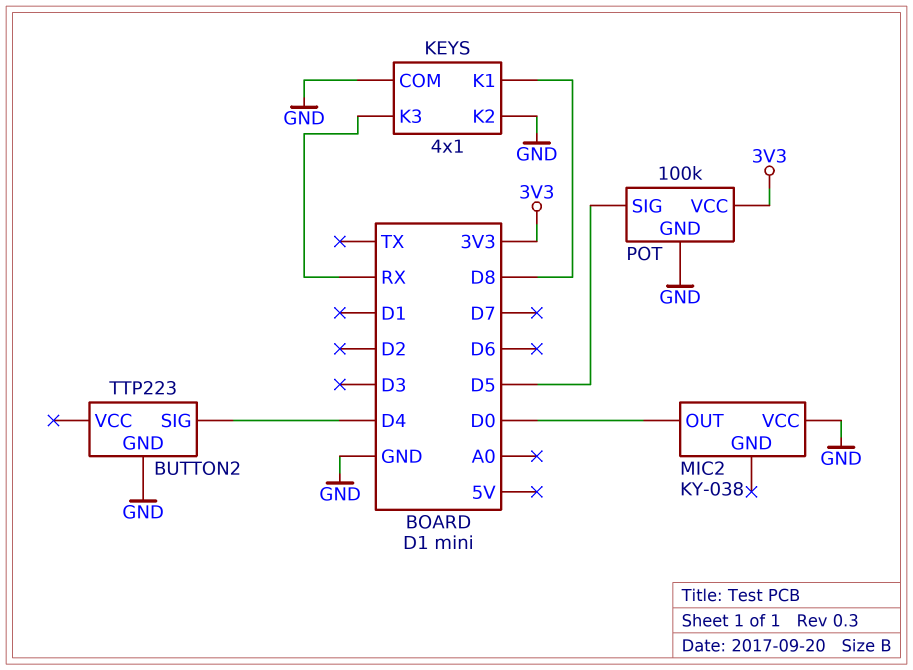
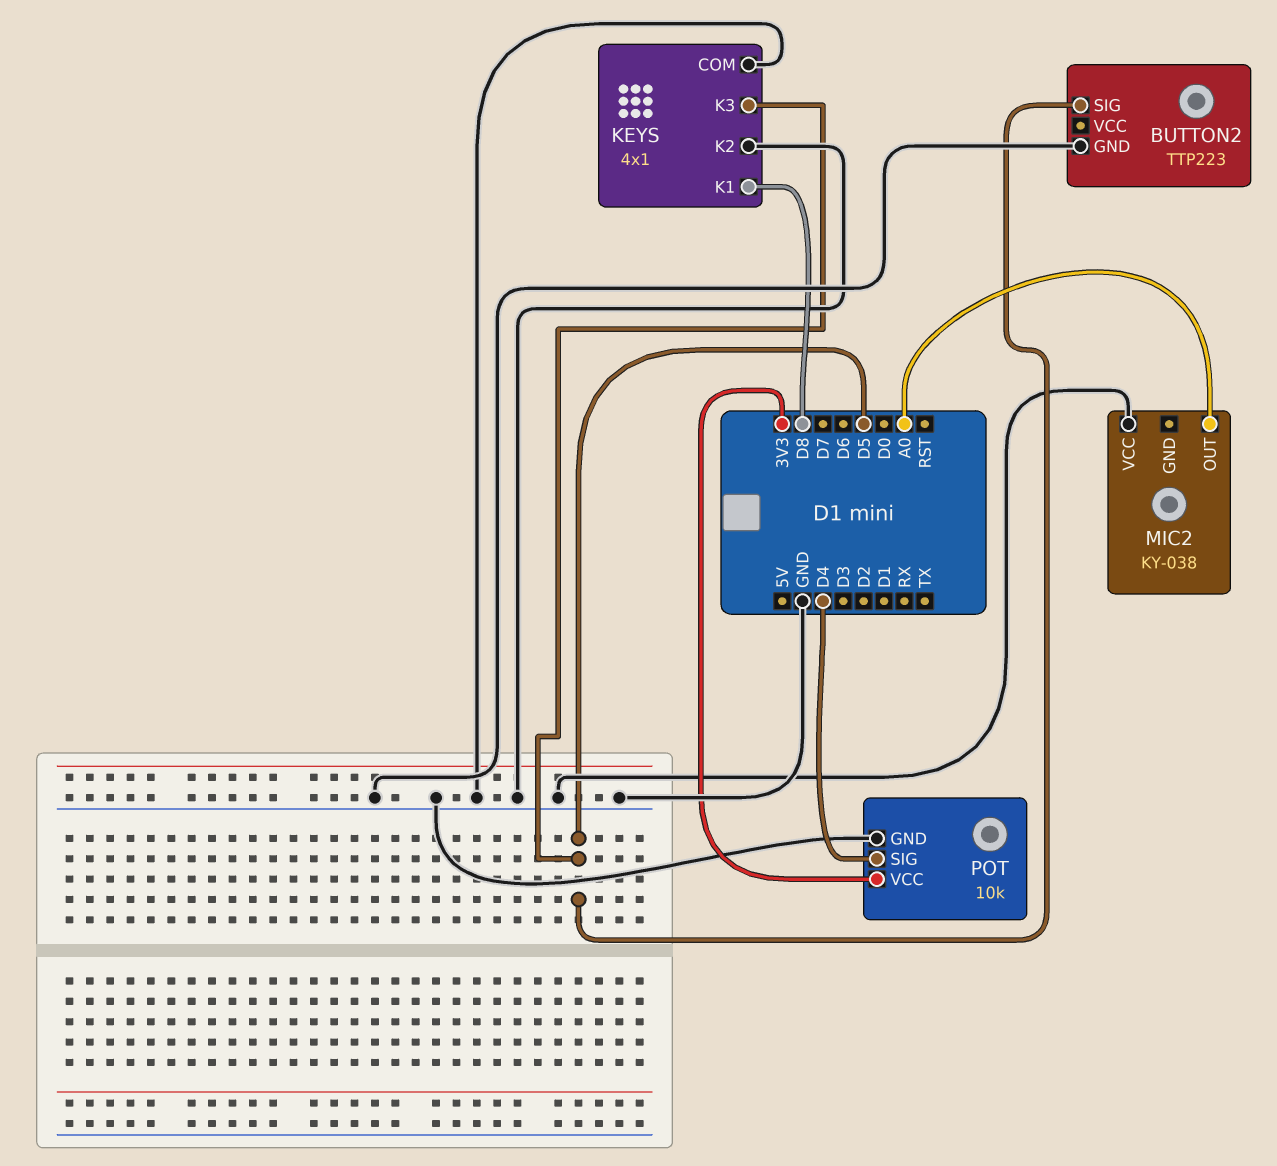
BUTTON2 pin SIG: D4 -> D5
KEYS pin K3: RX -> D5
MIC2 pin OUT: D0 -> A0
POT: 100k -> 10k
POT pin SIG: D5 -> D4

